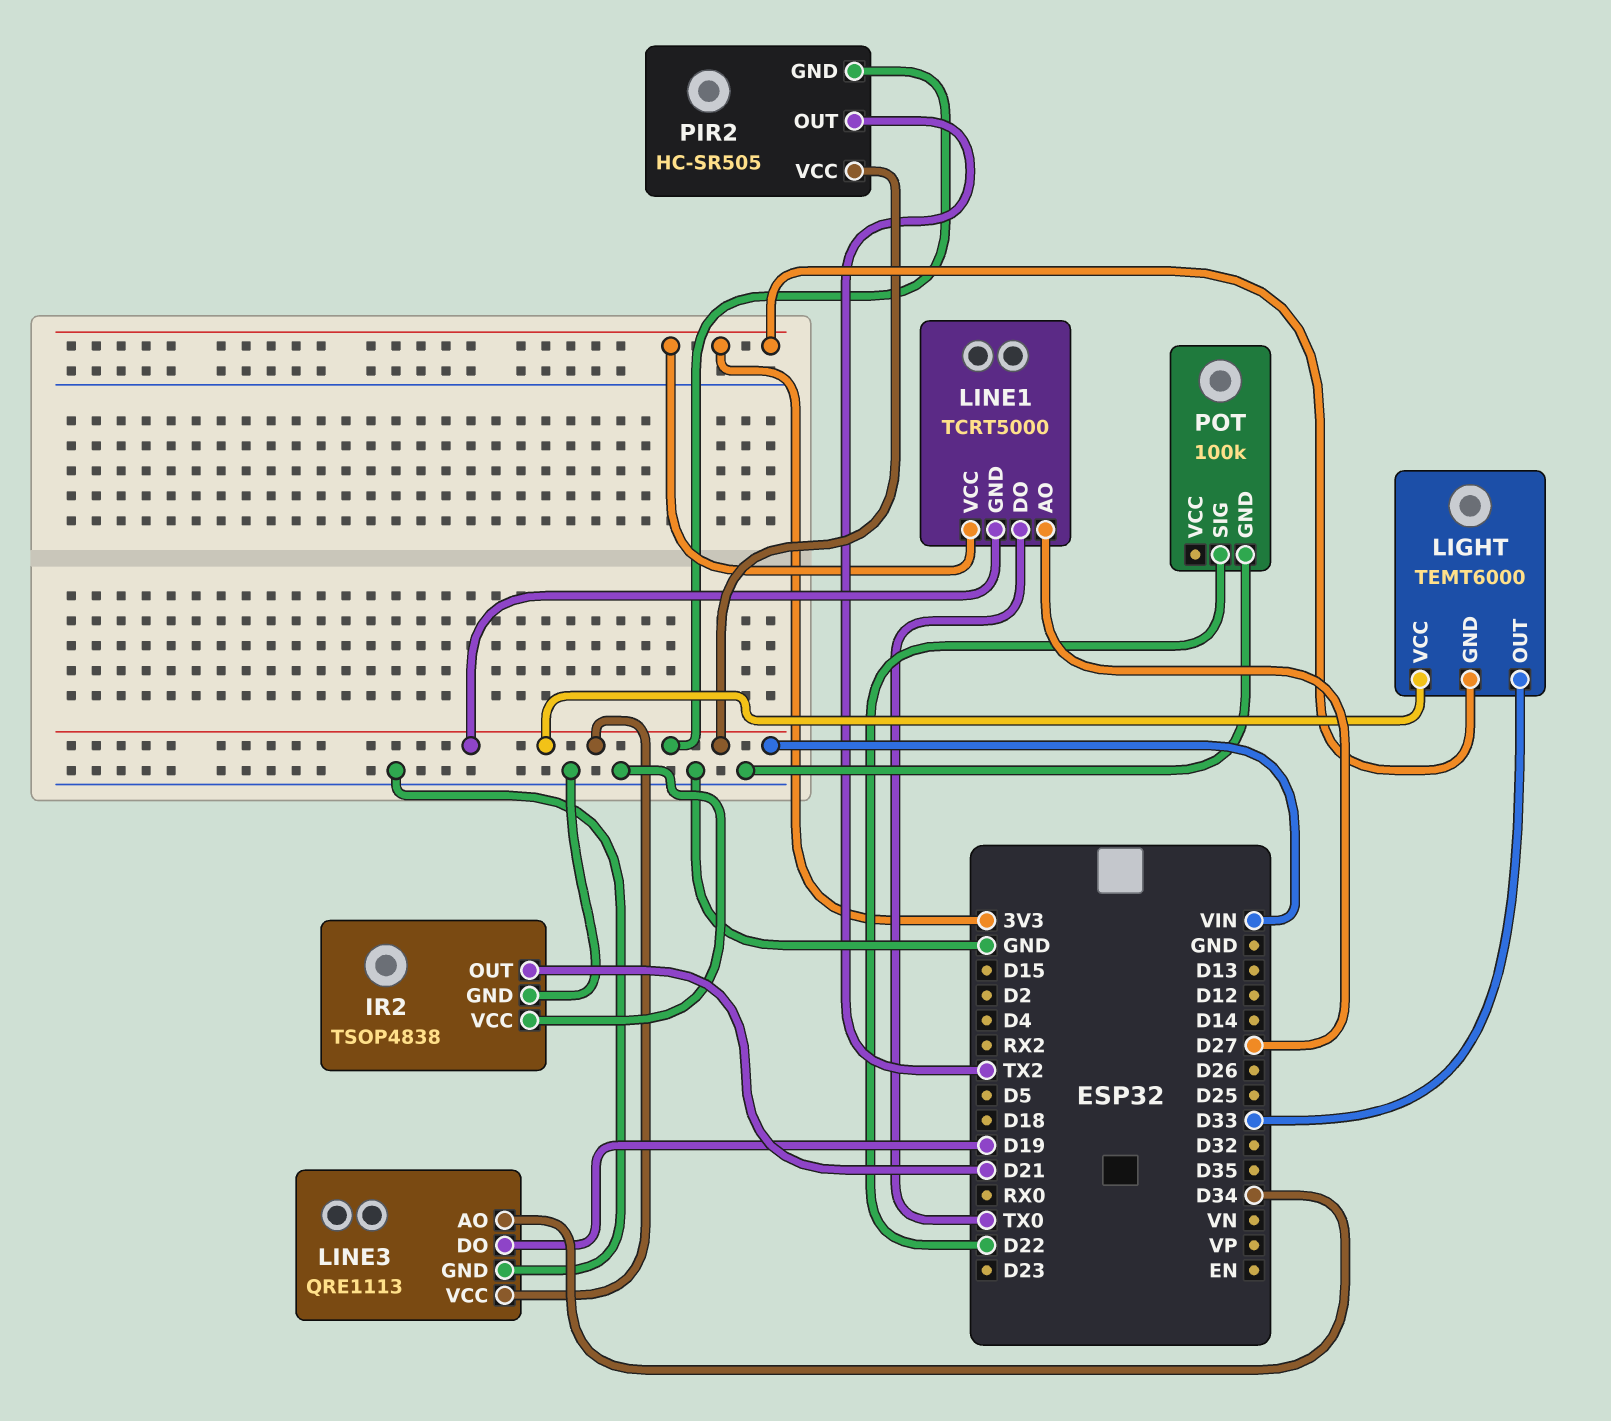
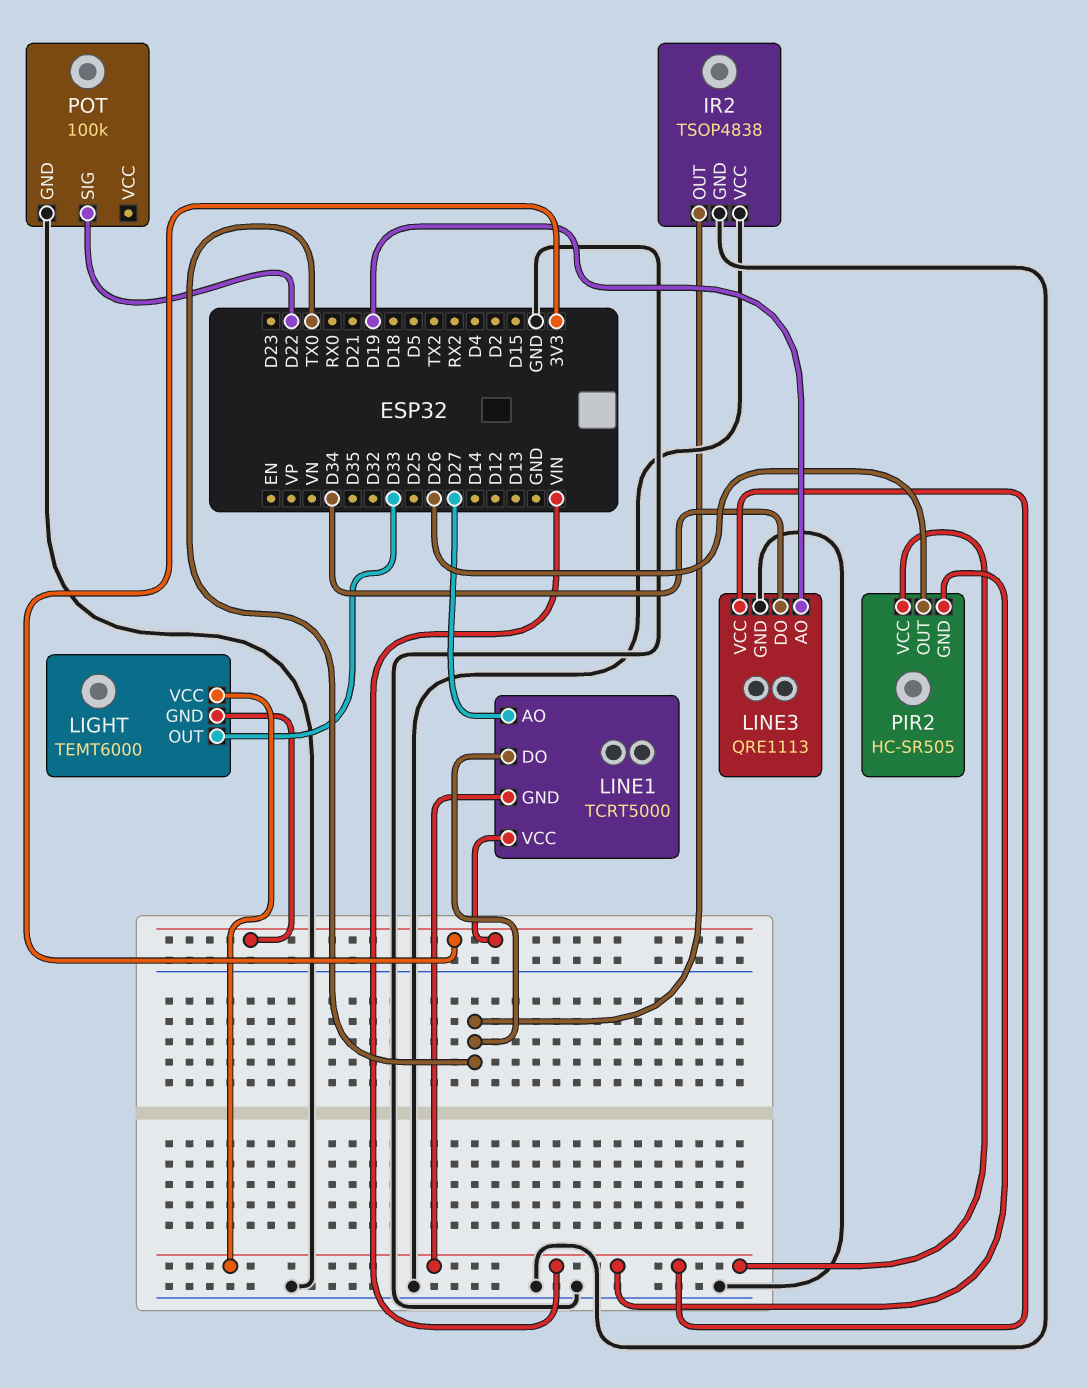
IR2 pin OUT: D21 -> TX0
LINE3 pin AO: D34 -> D19
LINE3 pin DO: D19 -> D34
PIR2 pin OUT: TX2 -> D26

